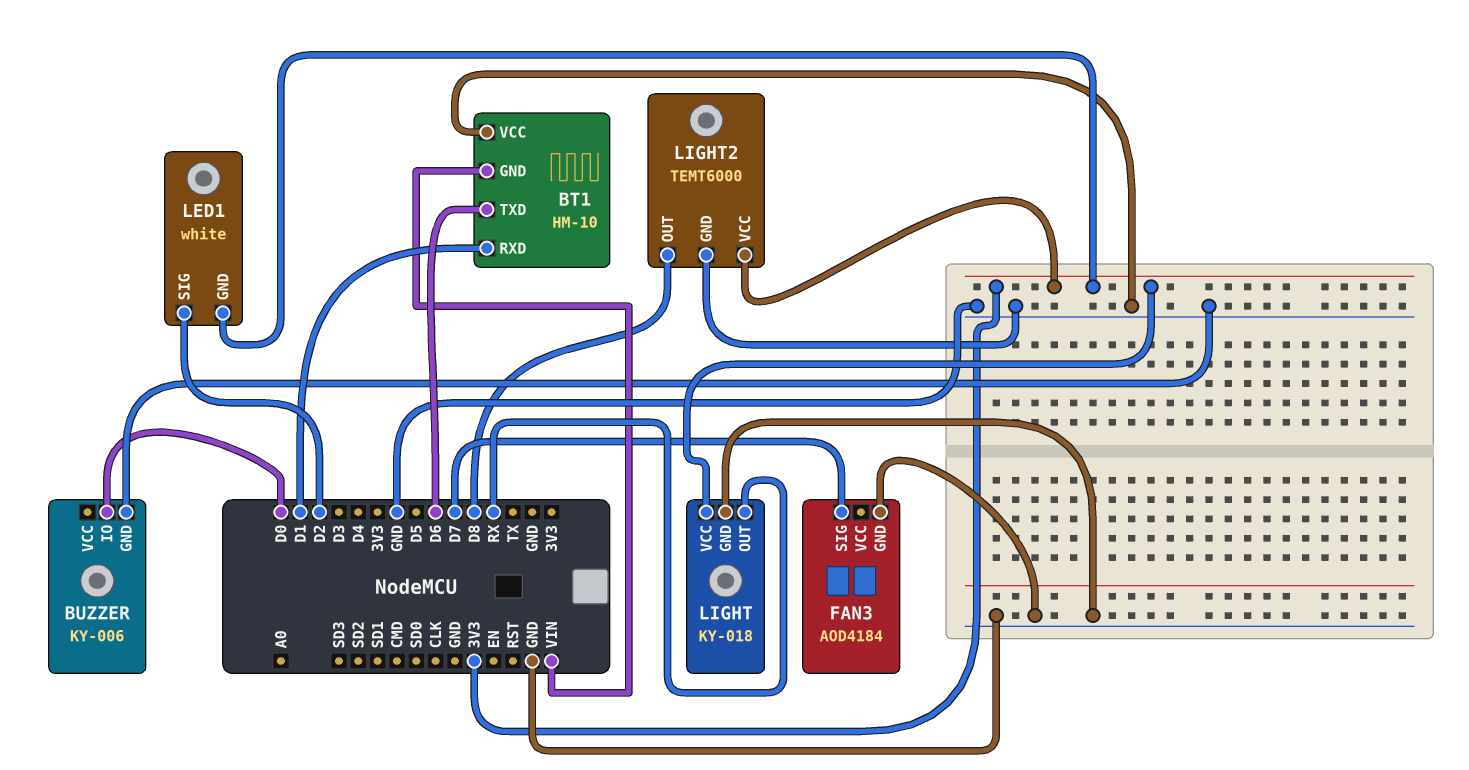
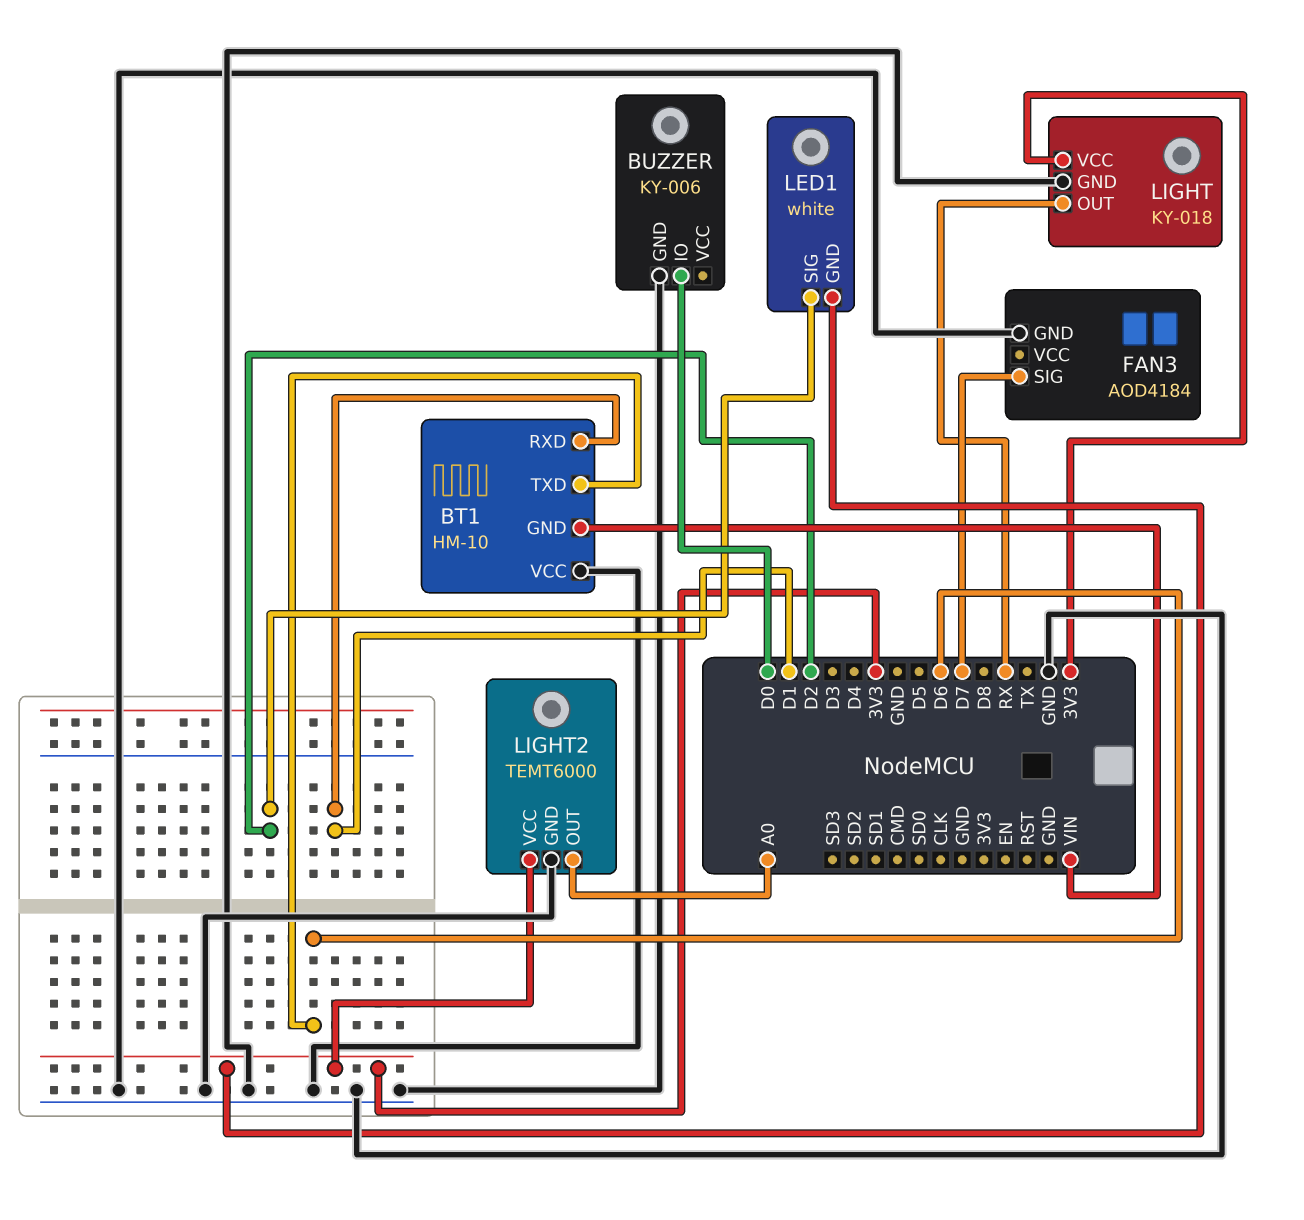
LIGHT2 pin OUT: D8 -> A0

